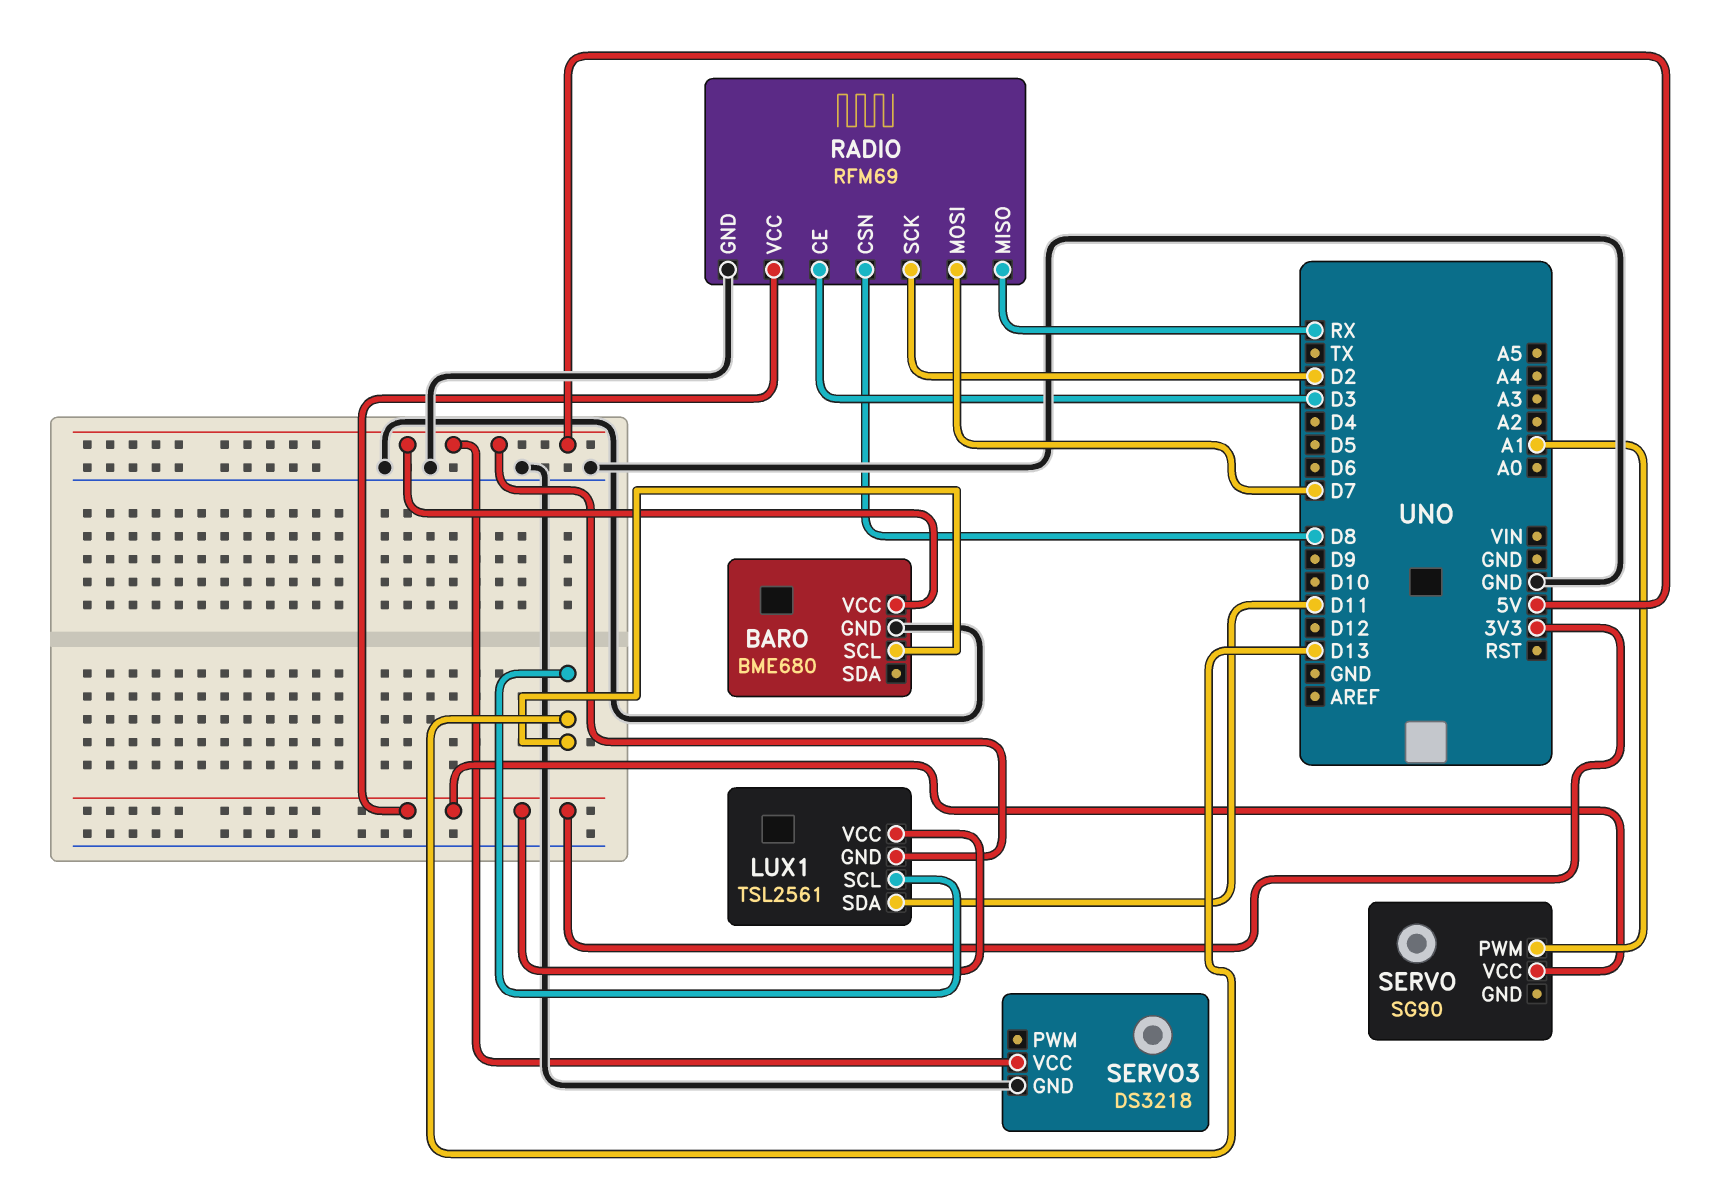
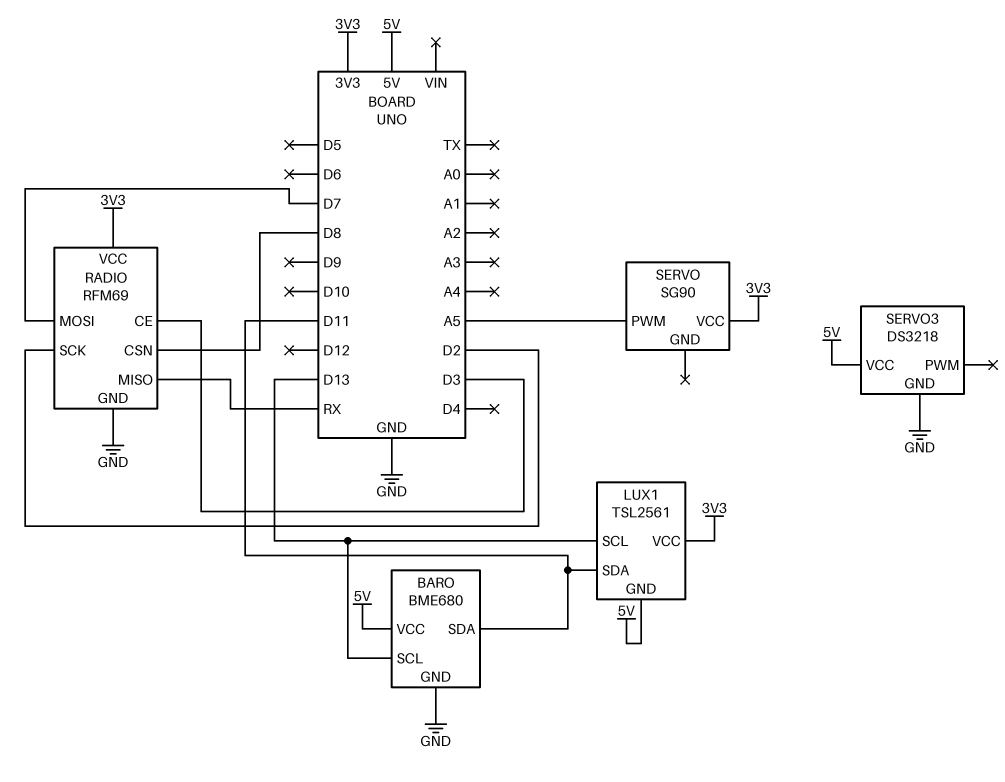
BARO pin SDA: none -> D11
SERVO pin PWM: A1 -> A5

